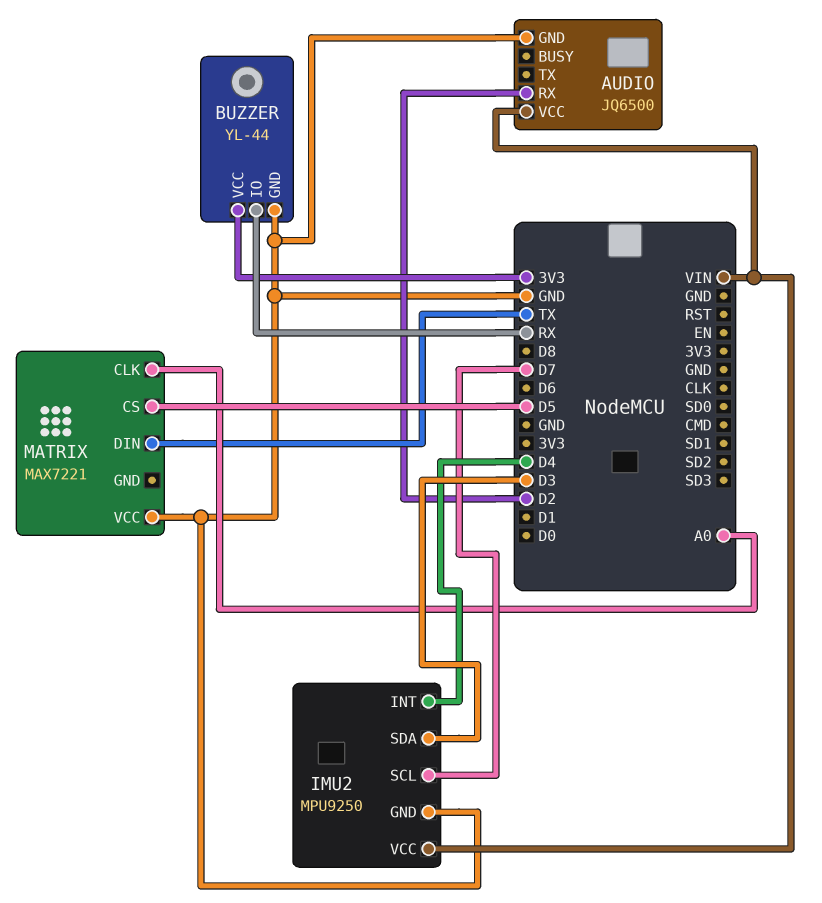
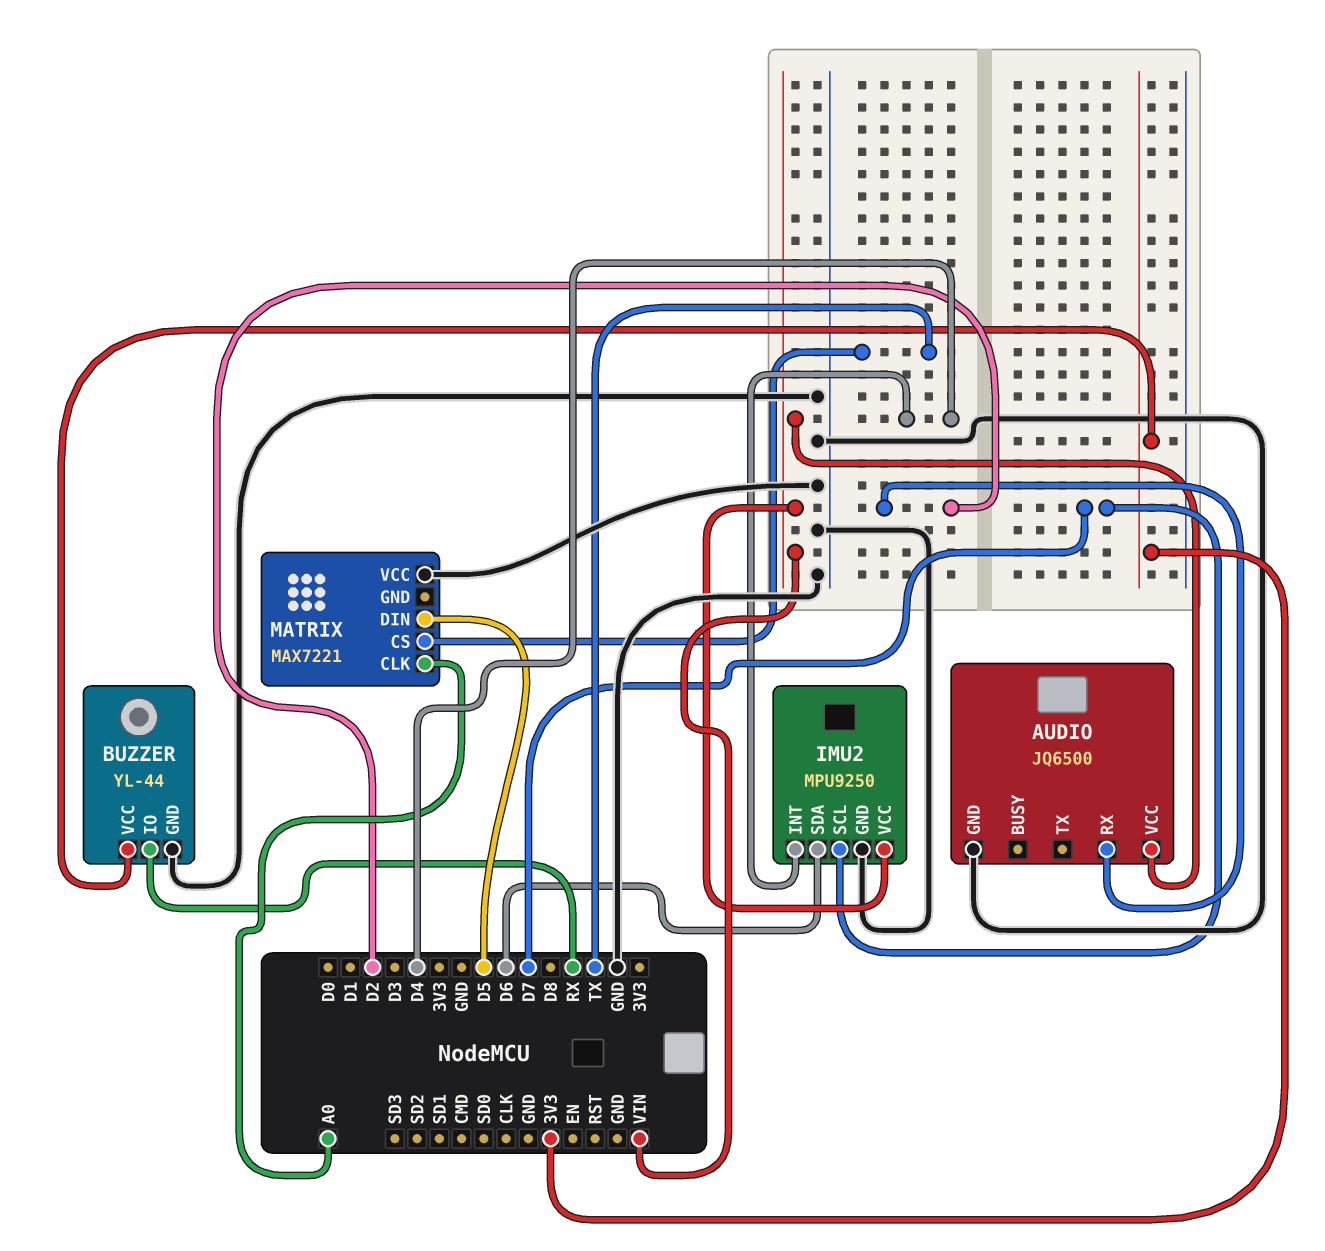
IMU2 pin SDA: D3 -> D6
MATRIX pin CS: D5 -> TX
MATRIX pin DIN: TX -> D5

